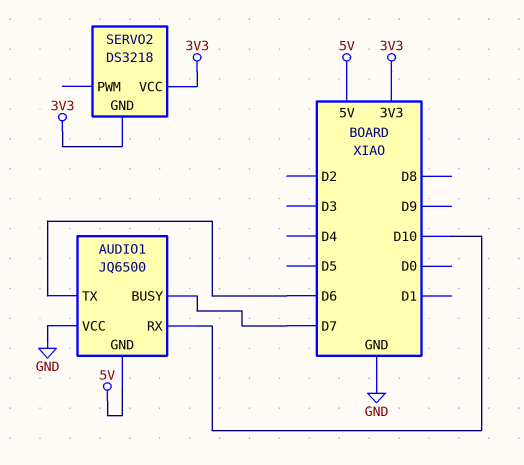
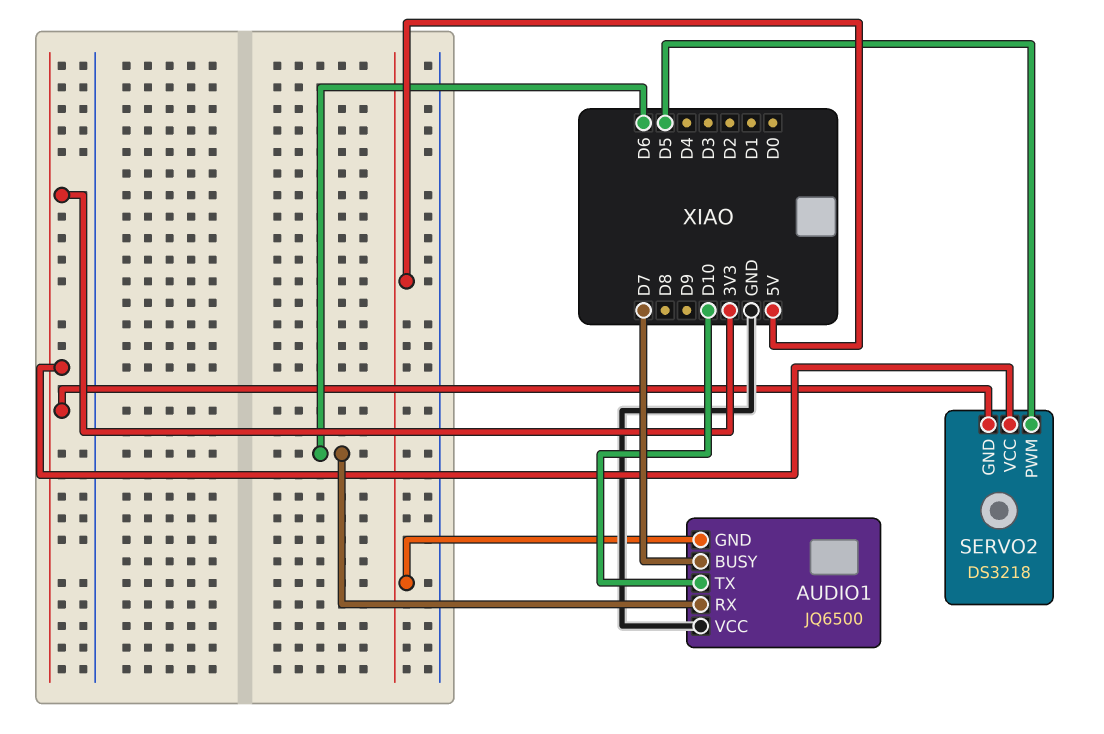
AUDIO1 pin RX: D10 -> D6
AUDIO1 pin TX: D6 -> D10
SERVO2 pin PWM: none -> D5

